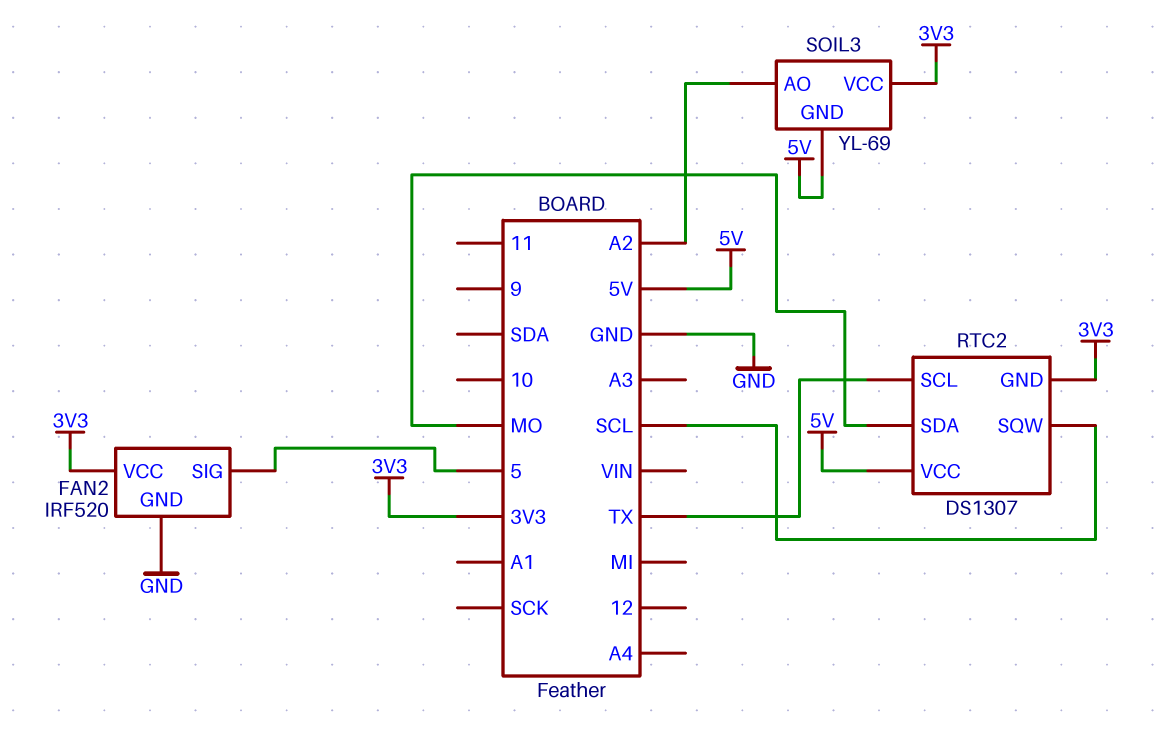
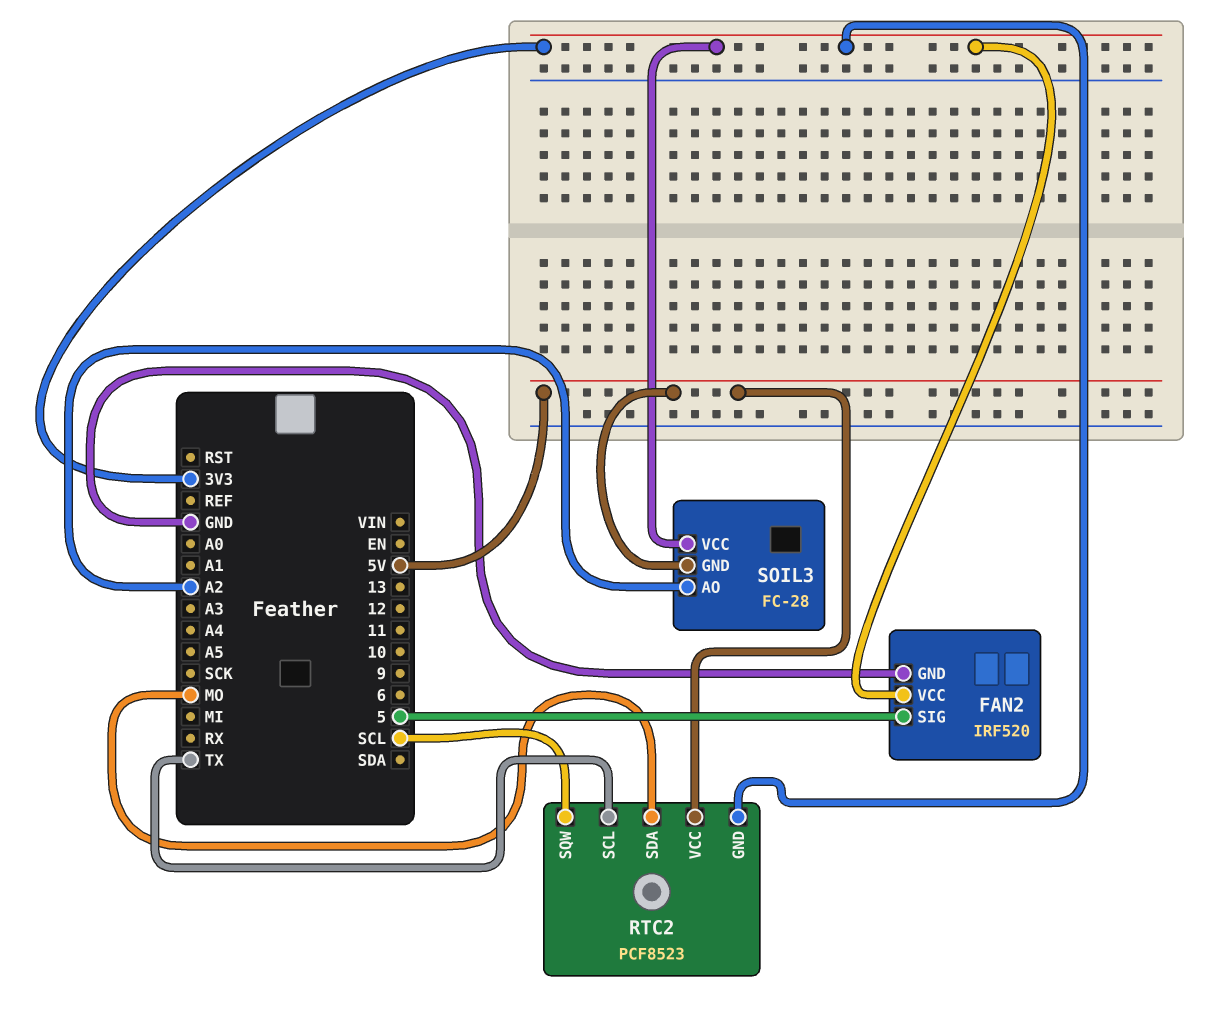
RTC2: DS1307 -> PCF8523
SOIL3: YL-69 -> FC-28

